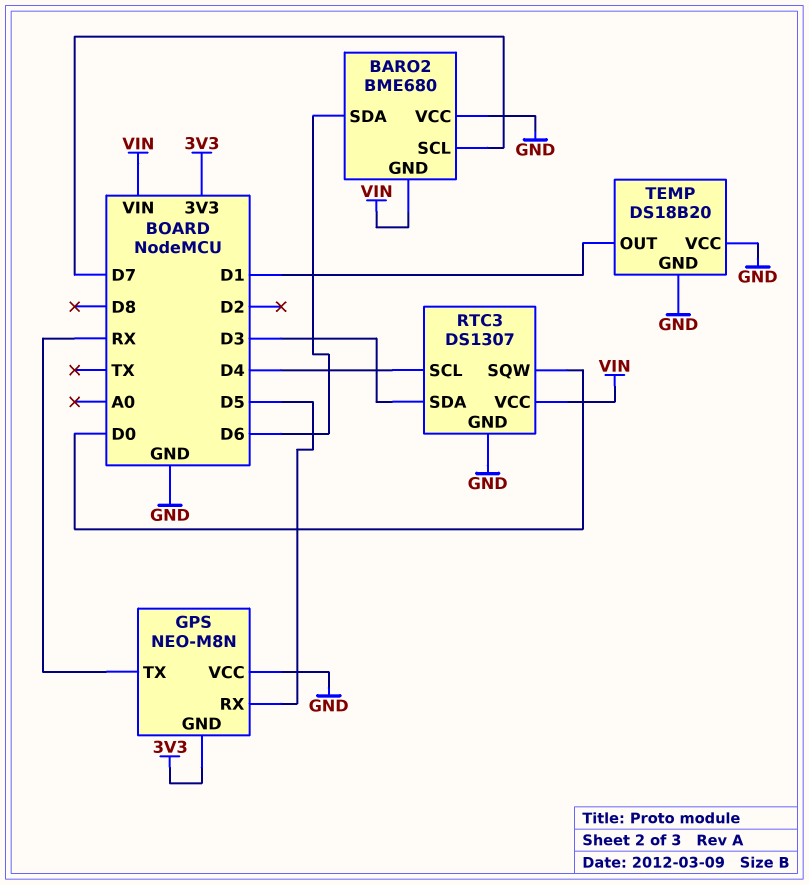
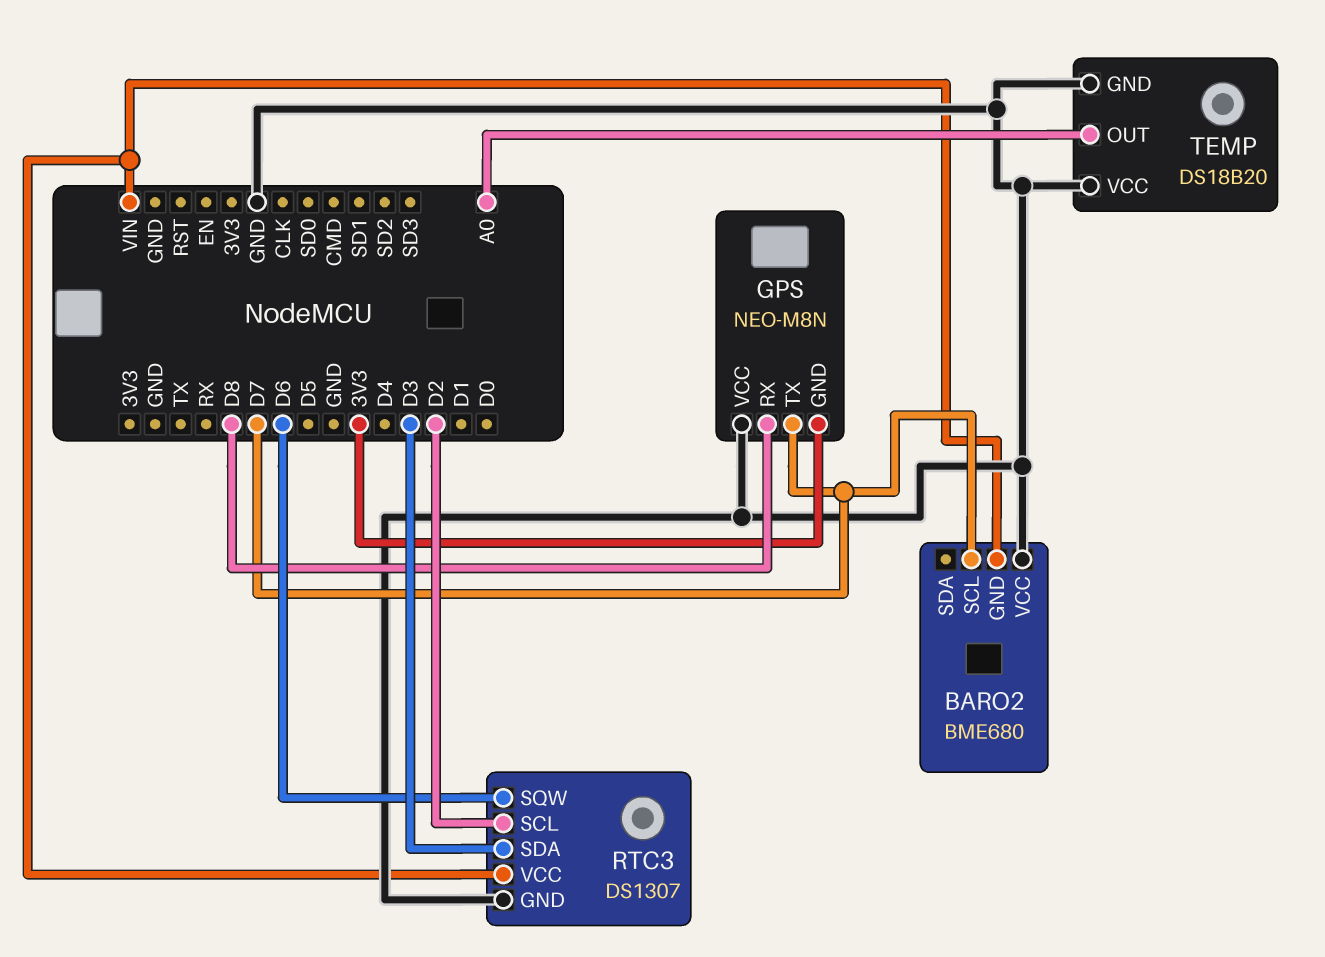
BARO2 pin SDA: D6 -> none
GPS pin RX: D5 -> D8
GPS pin TX: RX -> D7
RTC3 pin SCL: D4 -> D2
RTC3 pin SQW: D0 -> D6
TEMP pin OUT: D1 -> A0

